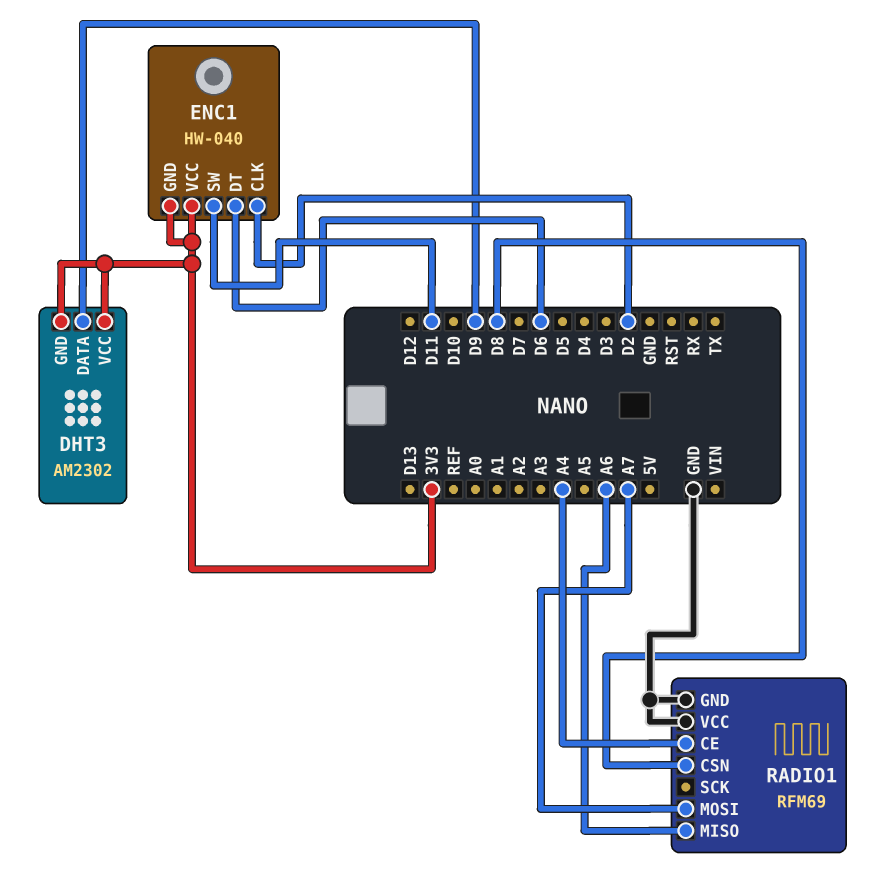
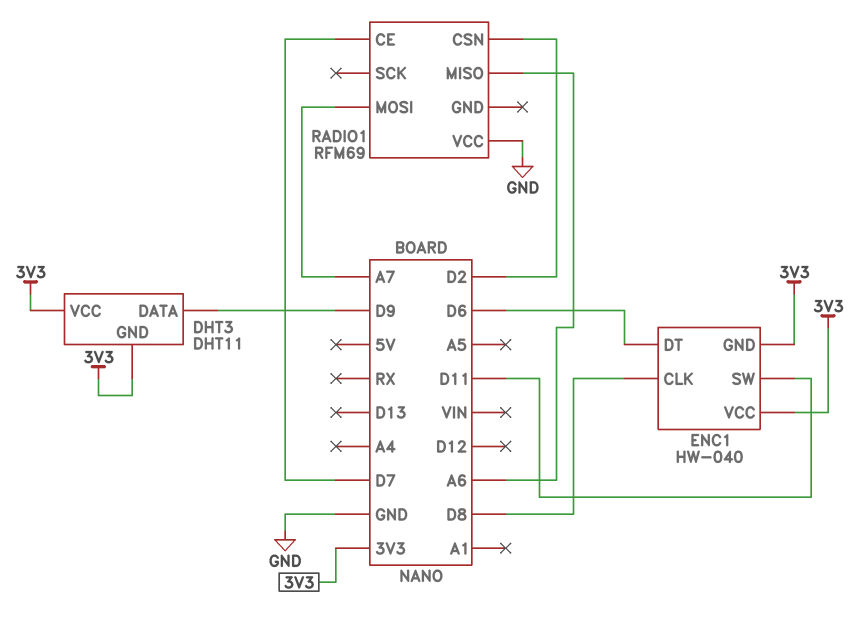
DHT3: AM2302 -> DHT11
ENC1 pin CLK: D2 -> D8
RADIO1 pin CE: A4 -> D7
RADIO1 pin CSN: D8 -> D2
RADIO1 pin GND: GND -> none

